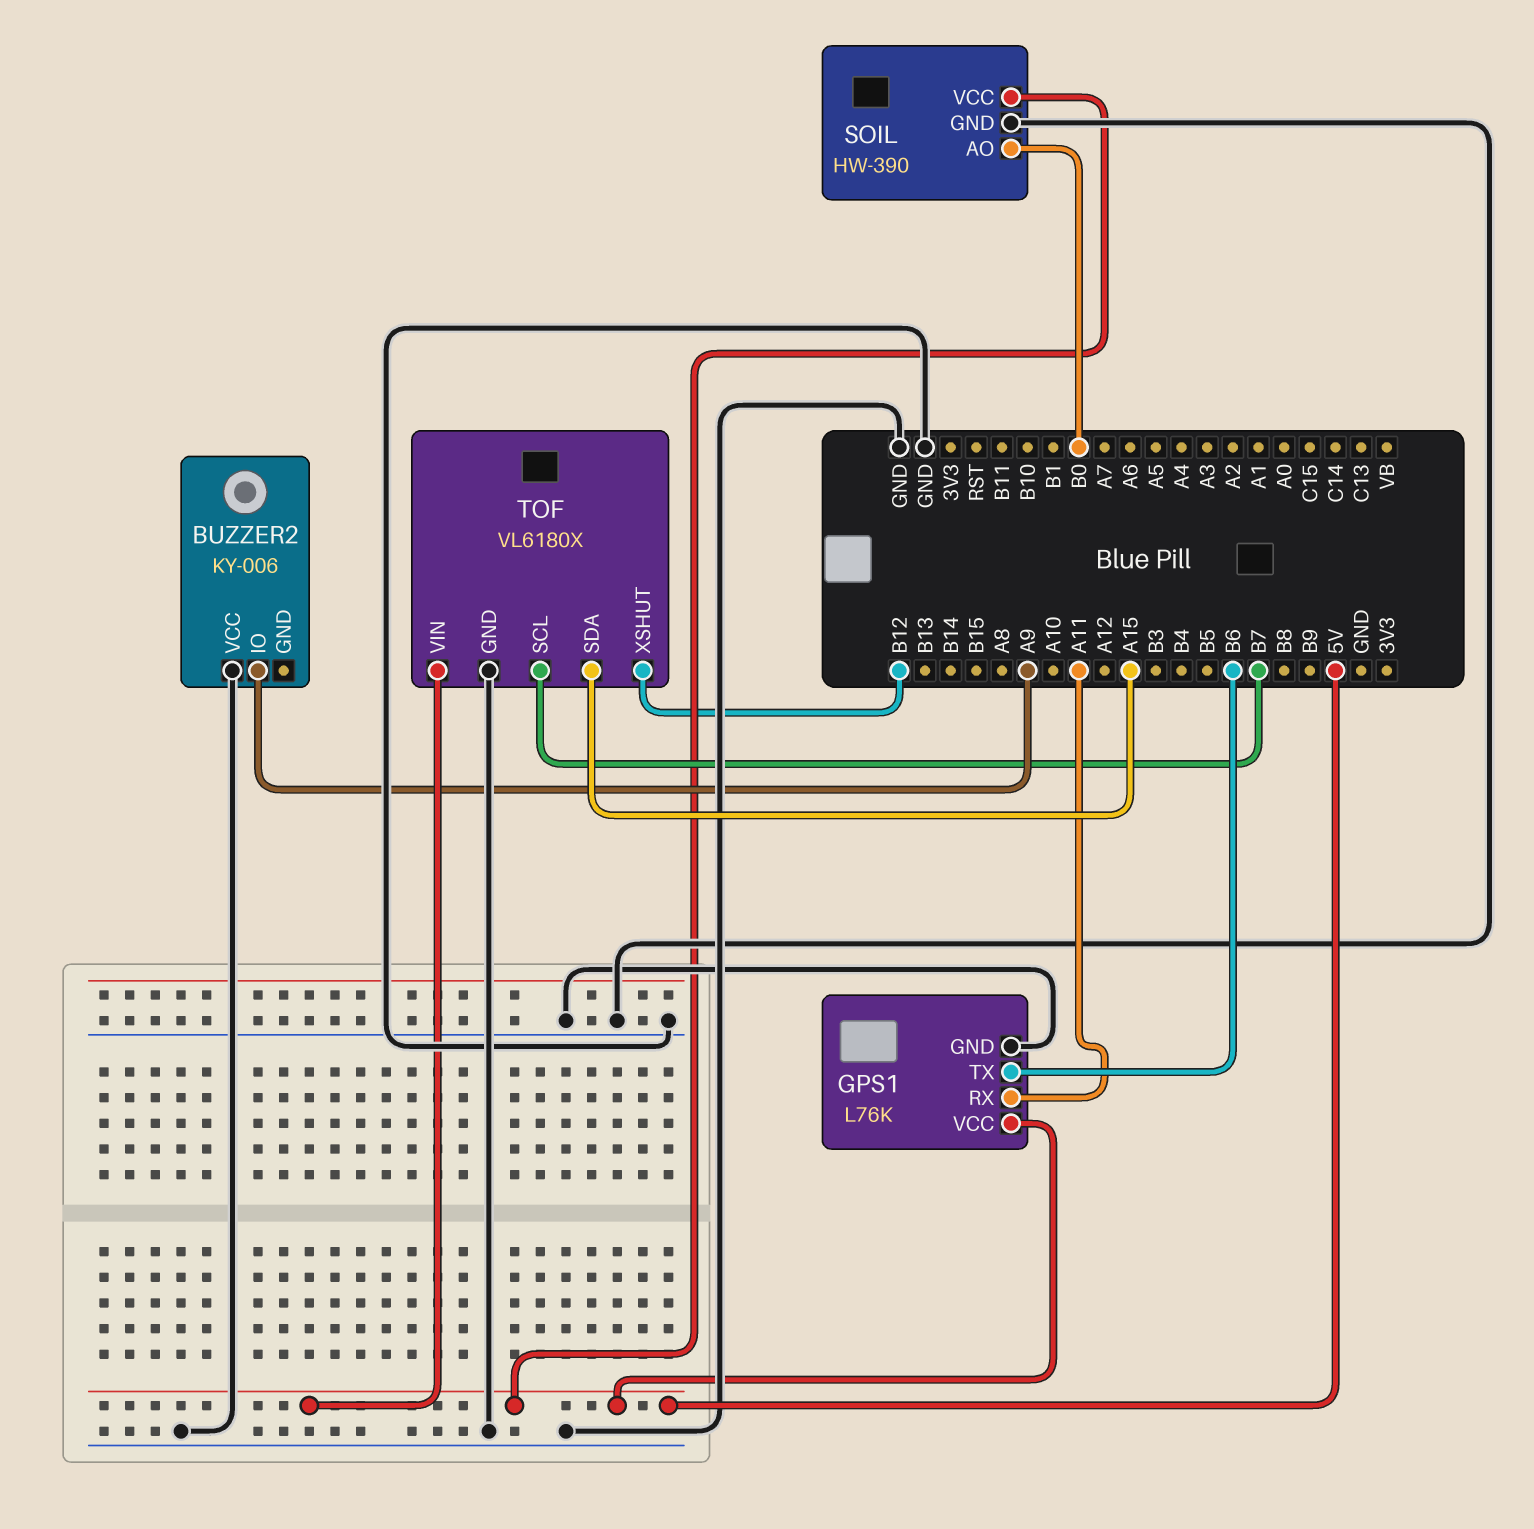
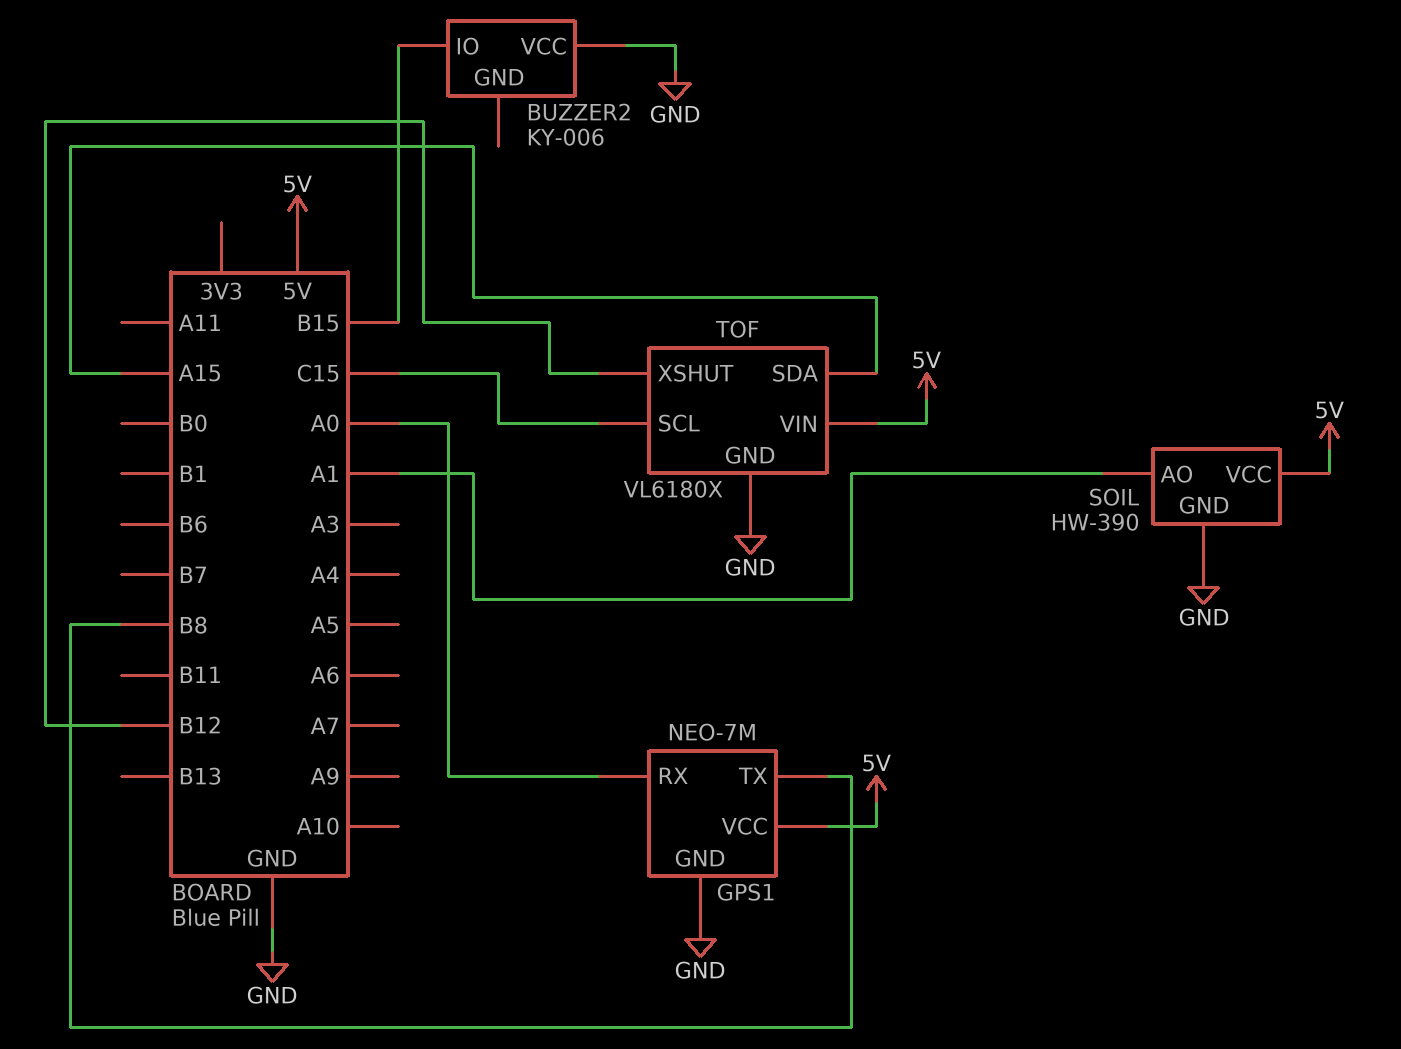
BUZZER2 pin IO: A9 -> B15
GPS1: L76K -> NEO-7M
GPS1 pin RX: A11 -> A0
GPS1 pin TX: B6 -> B8
SOIL pin AO: B0 -> A1
TOF pin SCL: B7 -> C15

